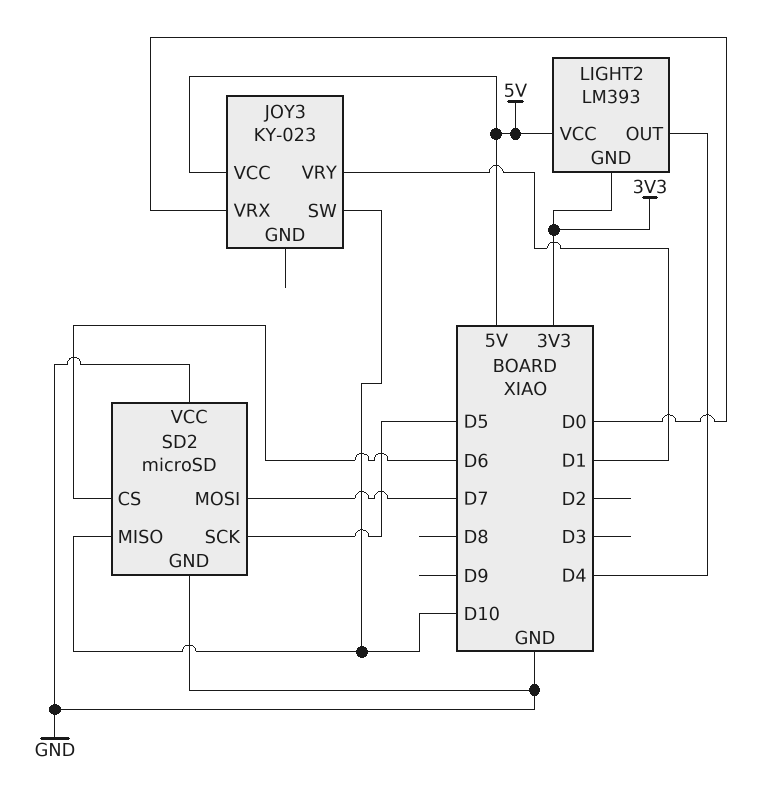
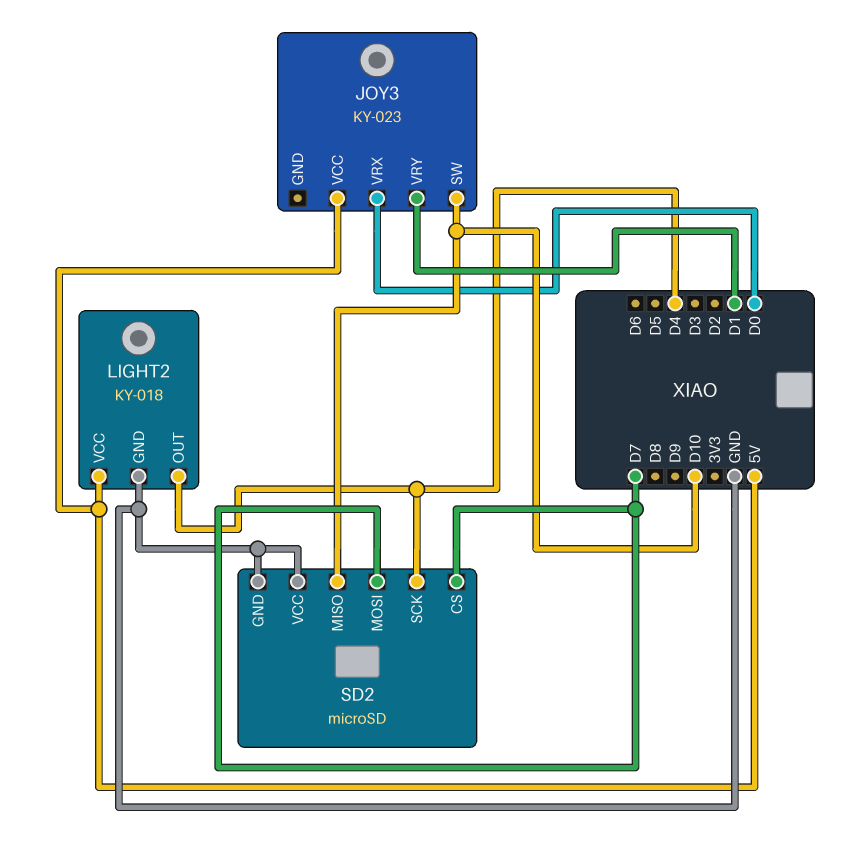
LIGHT2: LM393 -> KY-018
LIGHT2 pin GND: 3V3 -> GND
SD2 pin CS: D6 -> D7
SD2 pin SCK: D5 -> D4

